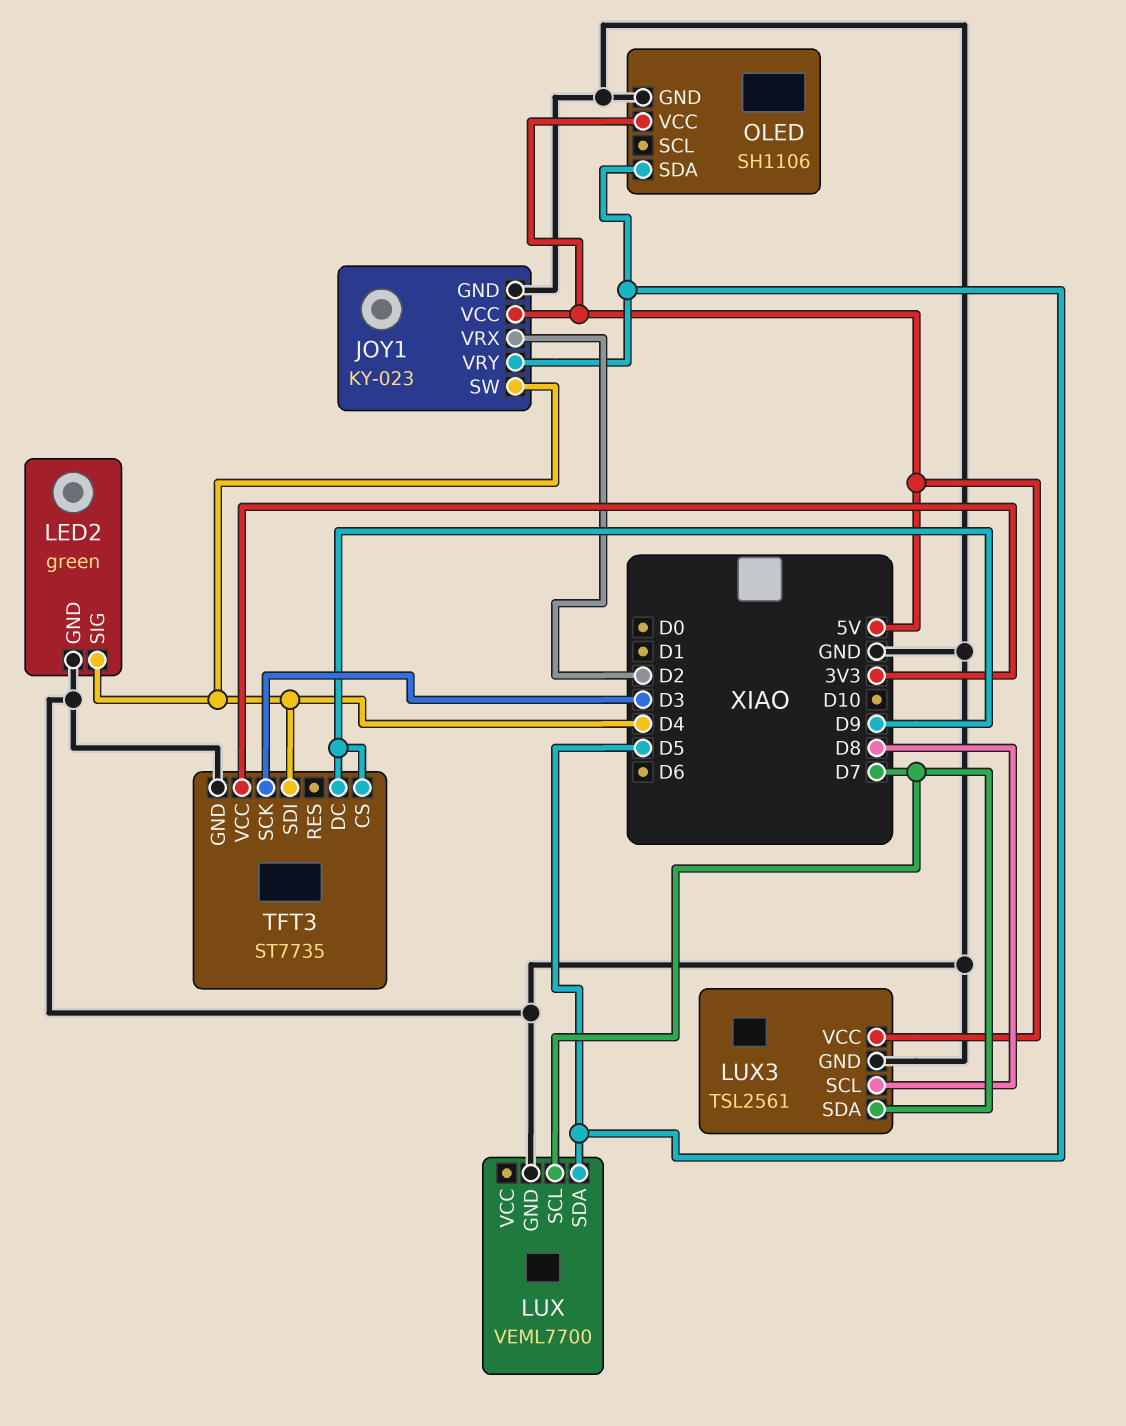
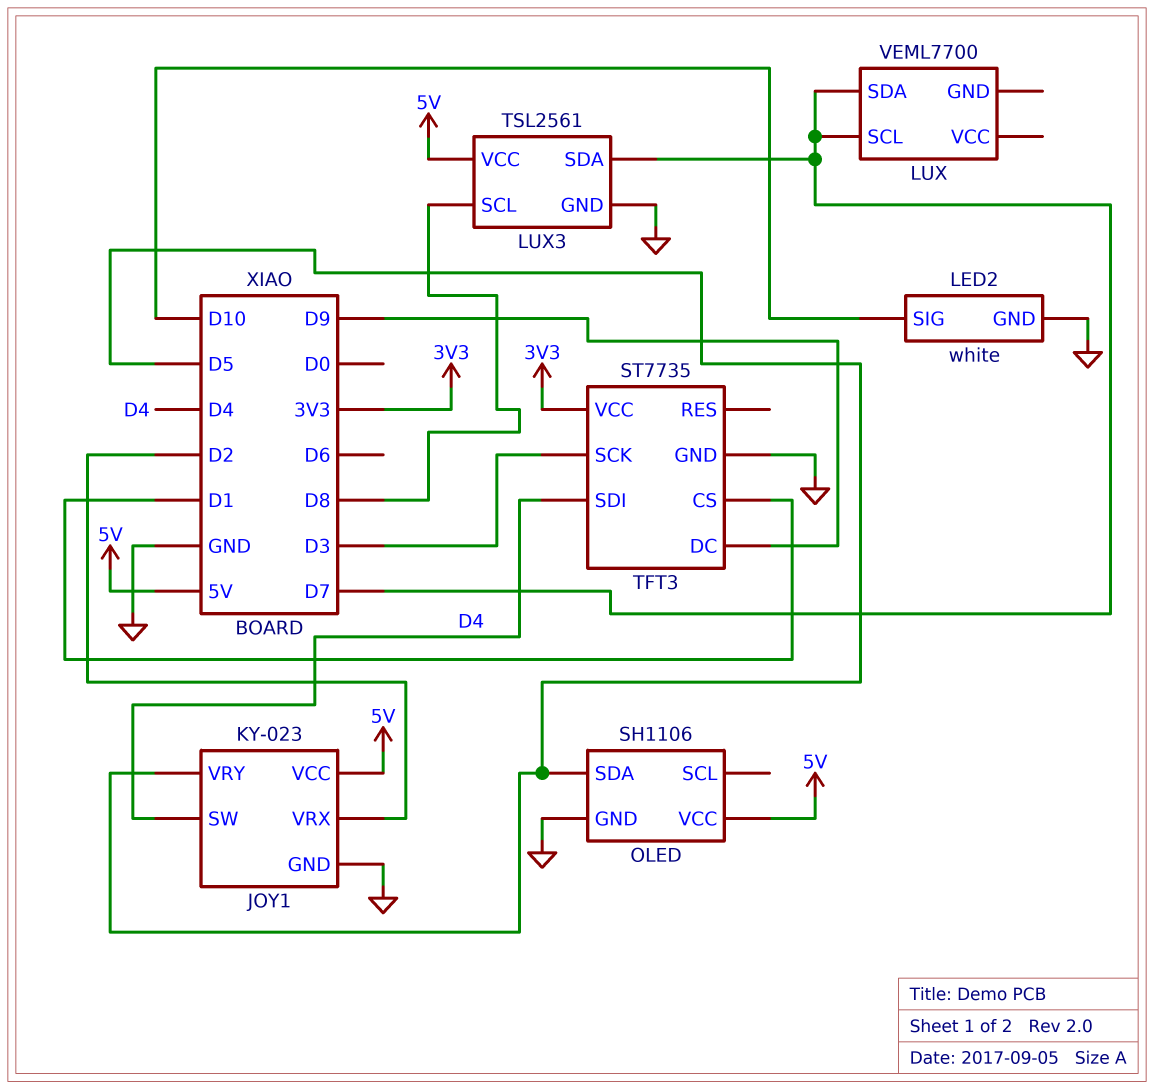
LED2: green -> white
LED2 pin SIG: D4 -> D10
LUX pin GND: GND -> none
LUX pin SDA: D5 -> D7
TFT3 pin CS: D9 -> D1

